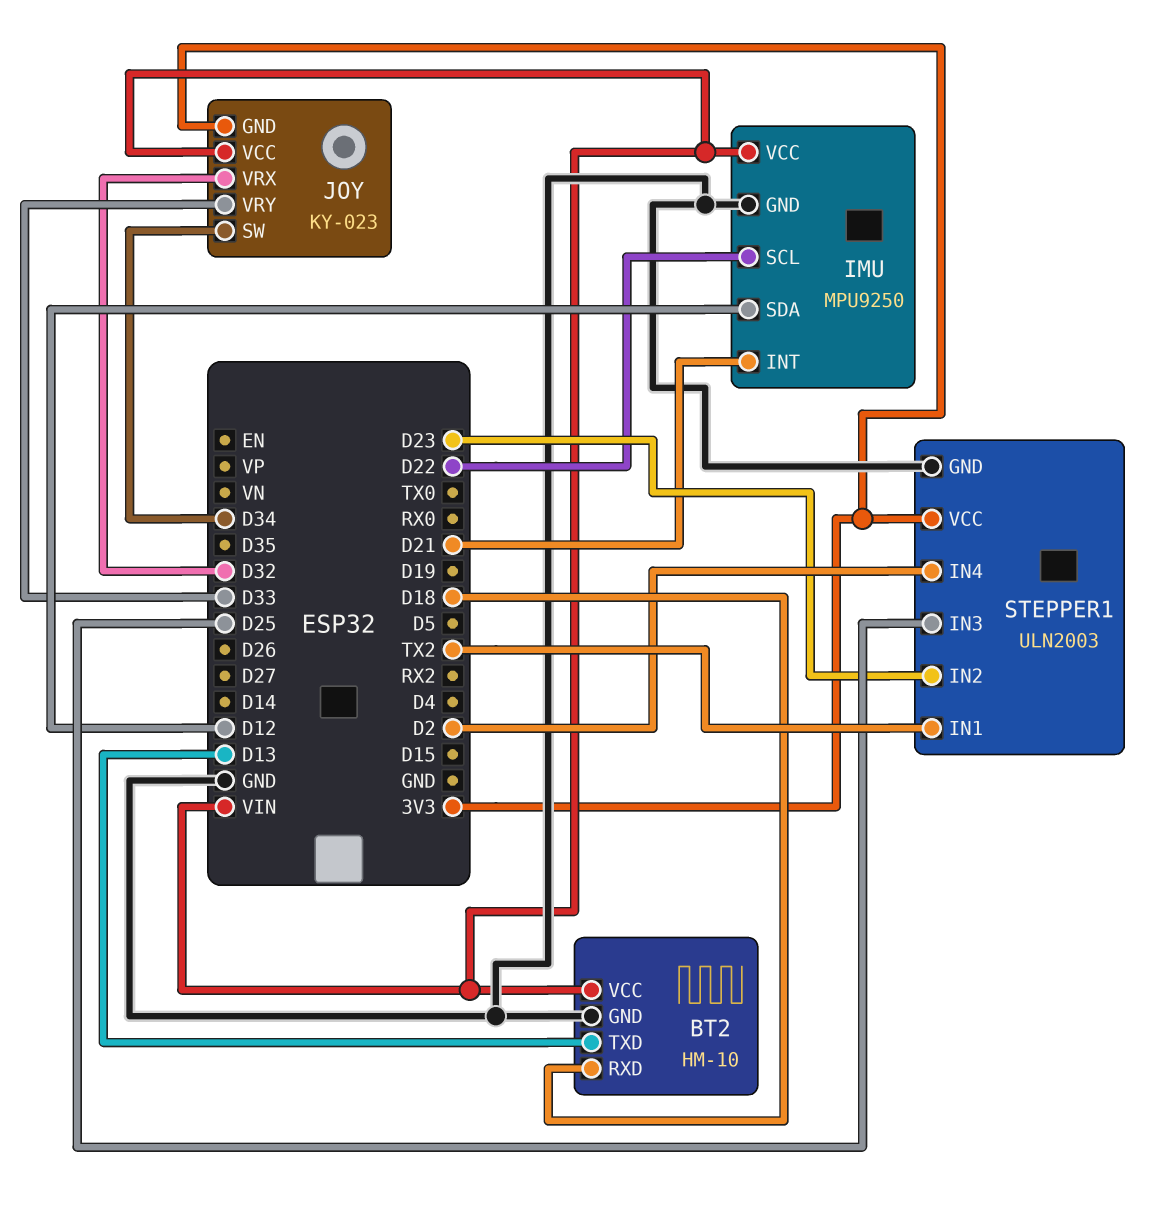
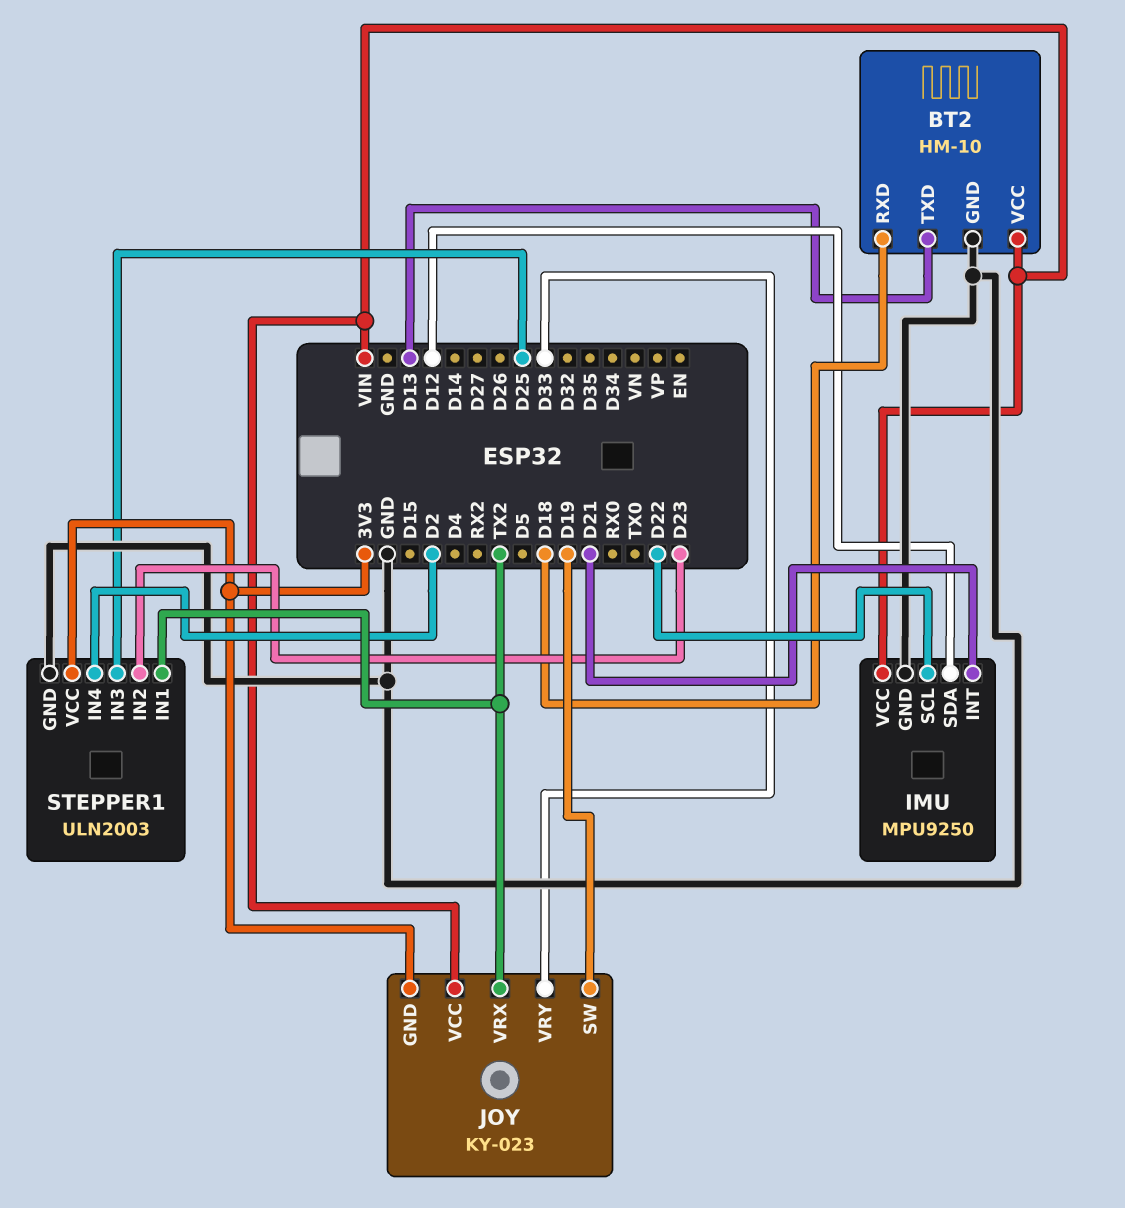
JOY pin SW: D34 -> D19
JOY pin VRX: D32 -> TX2

